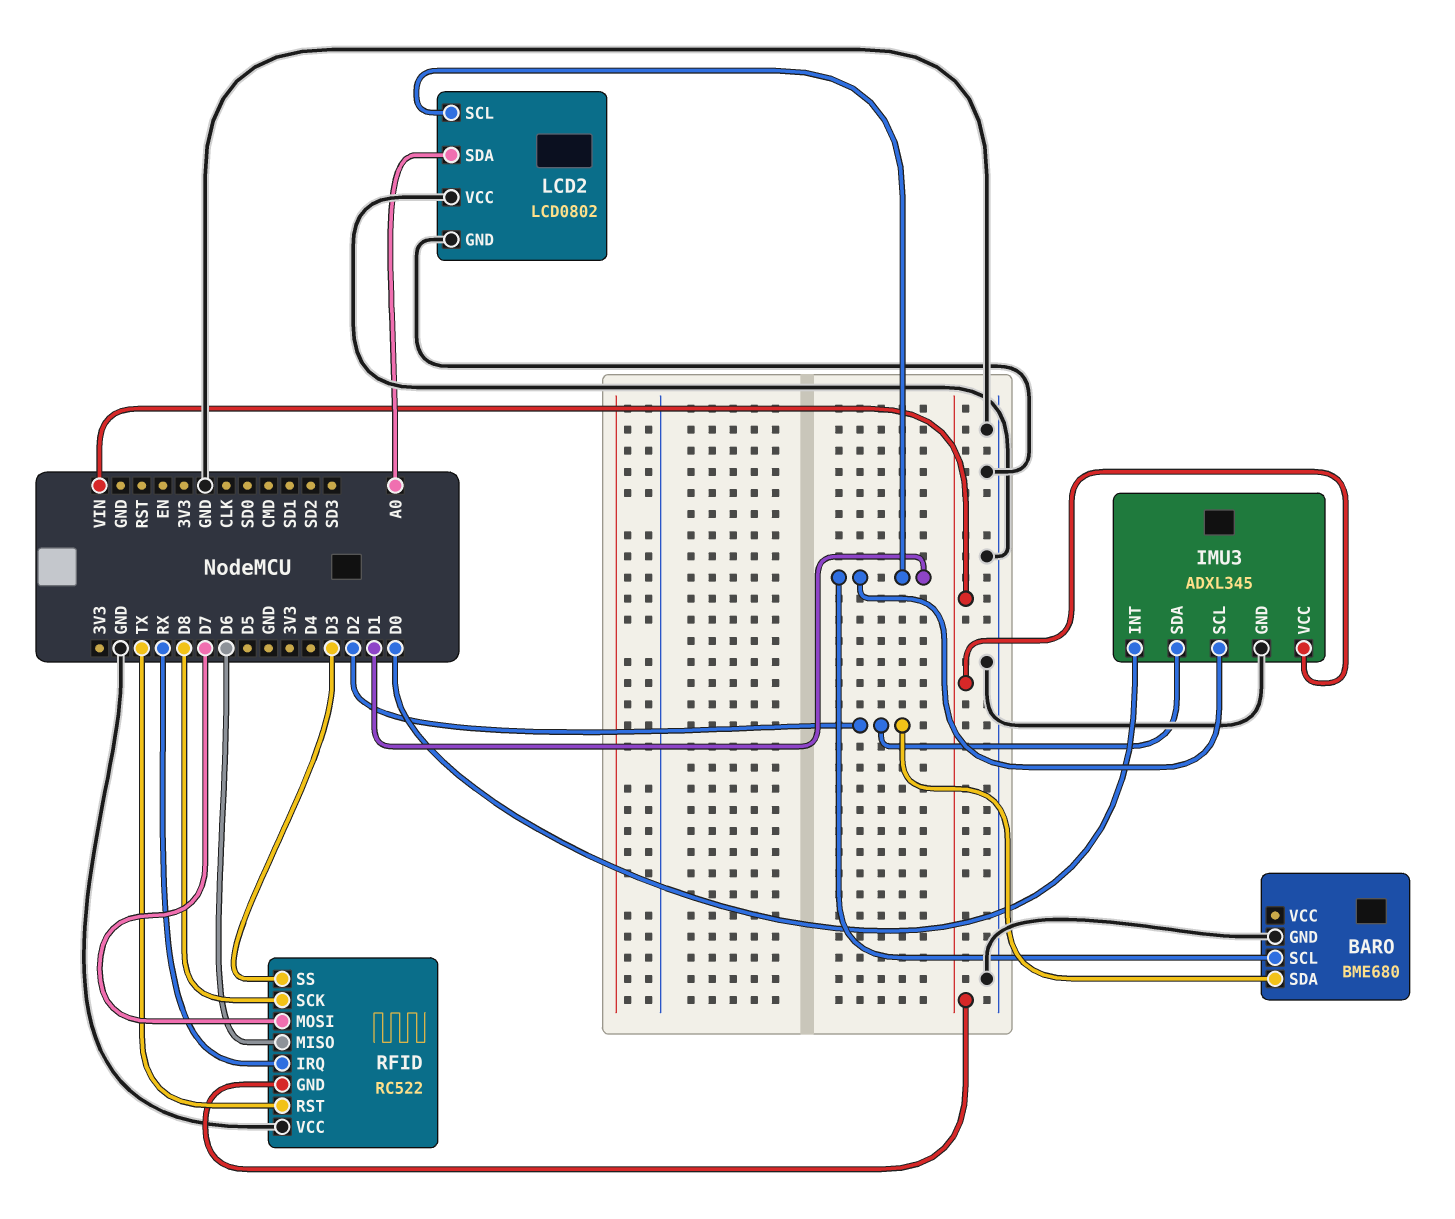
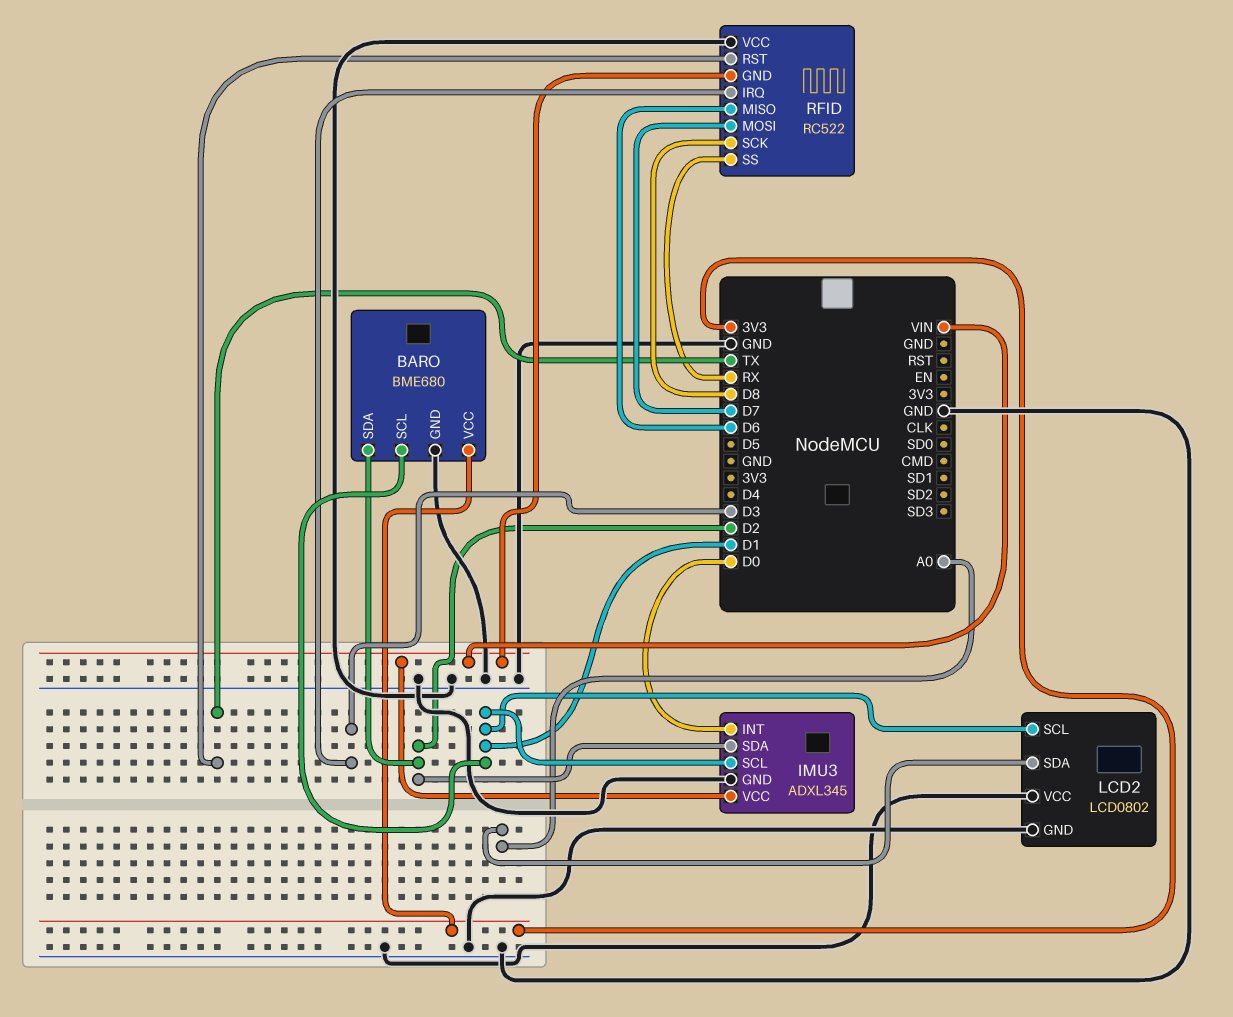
BARO pin VCC: none -> 3V3
RFID pin IRQ: RX -> D3
RFID pin SS: D3 -> RX

